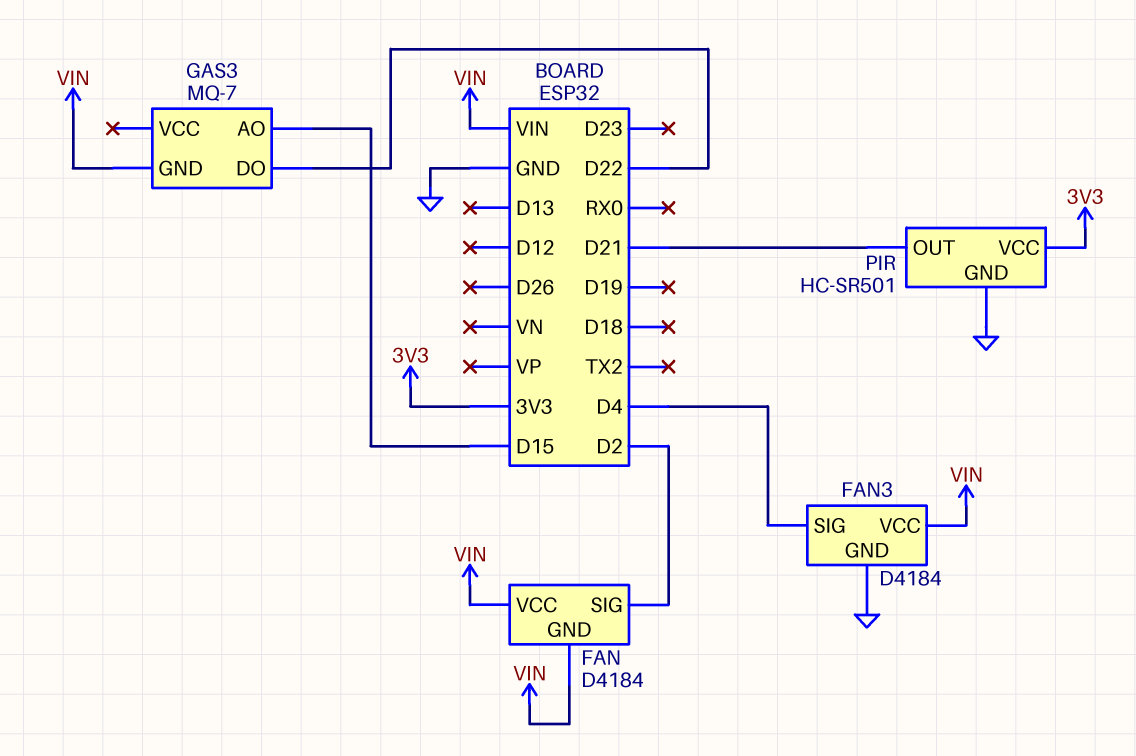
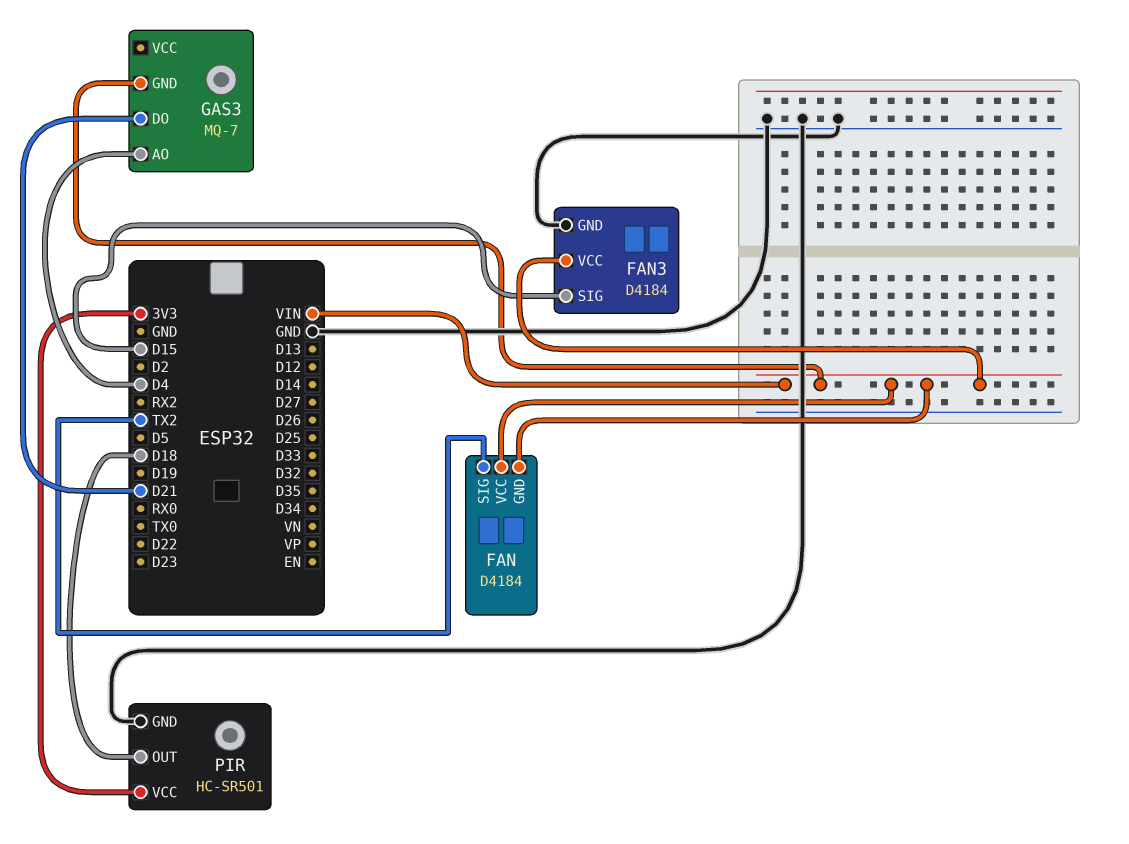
FAN pin SIG: D2 -> TX2
FAN3 pin SIG: D4 -> D15
GAS3 pin AO: D15 -> D4
GAS3 pin DO: D22 -> D21
PIR pin OUT: D21 -> D18

